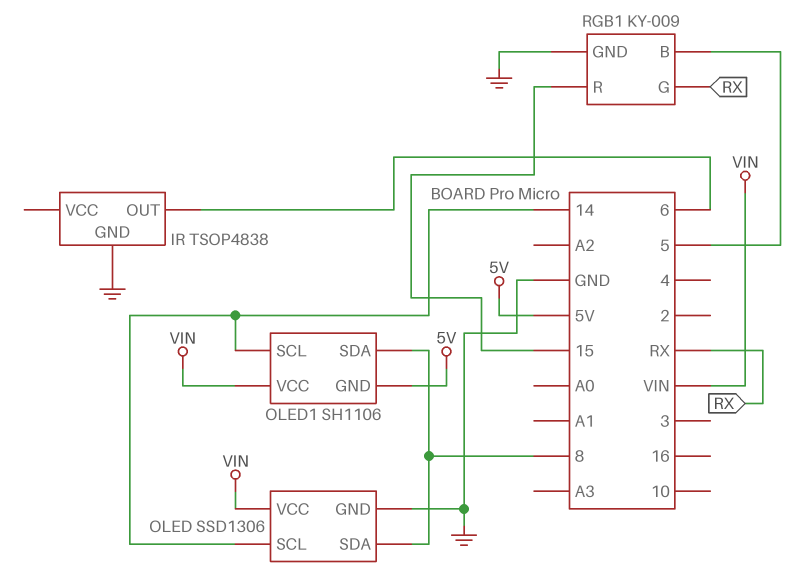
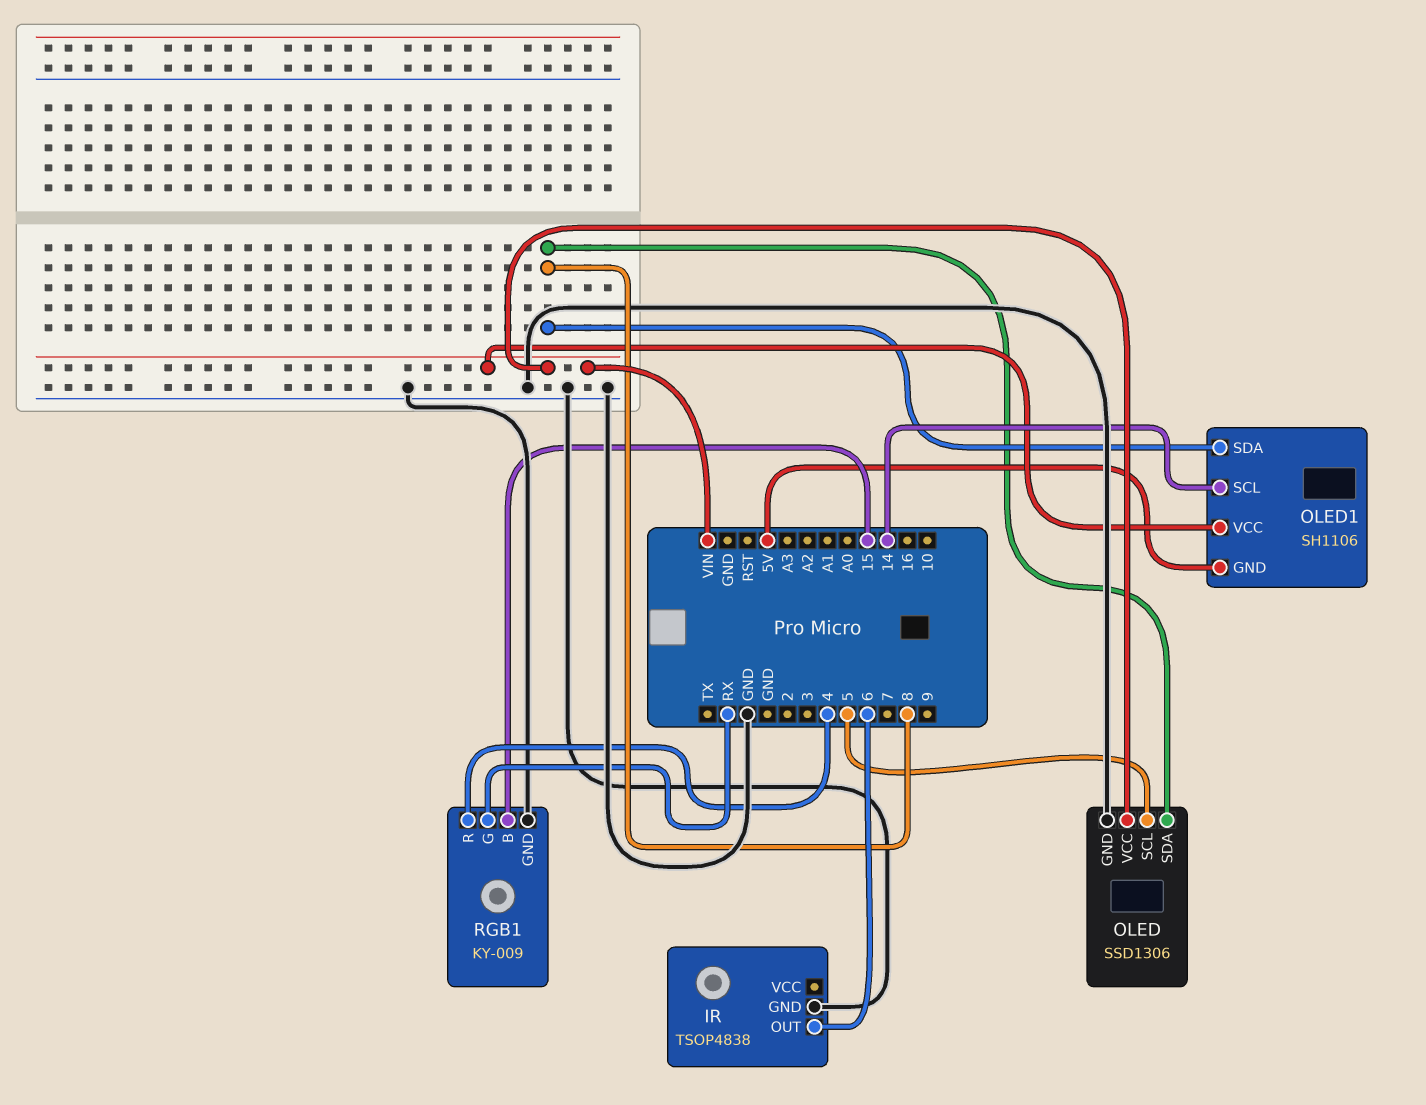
OLED pin SCL: 14 -> 5
RGB1 pin B: 5 -> 15
RGB1 pin R: 15 -> 4

